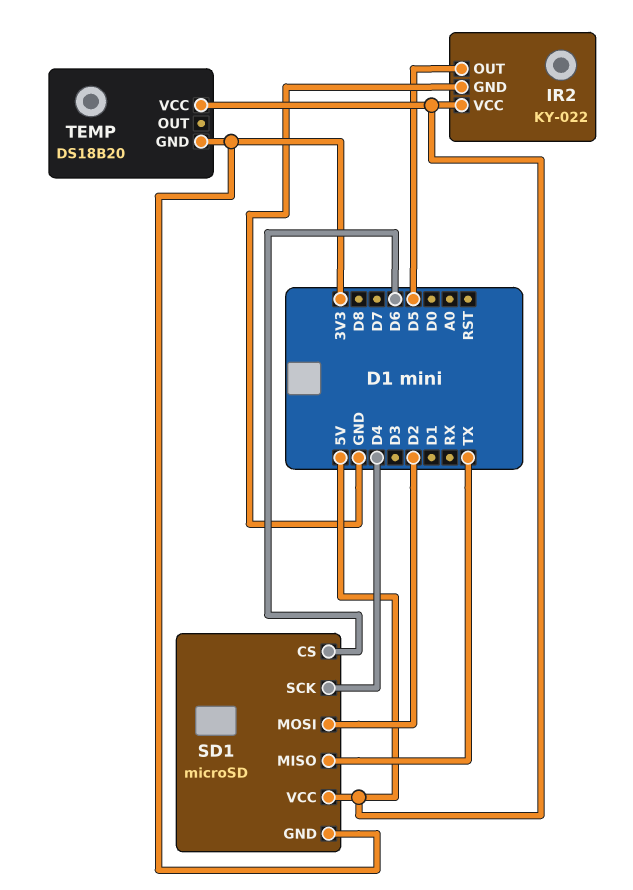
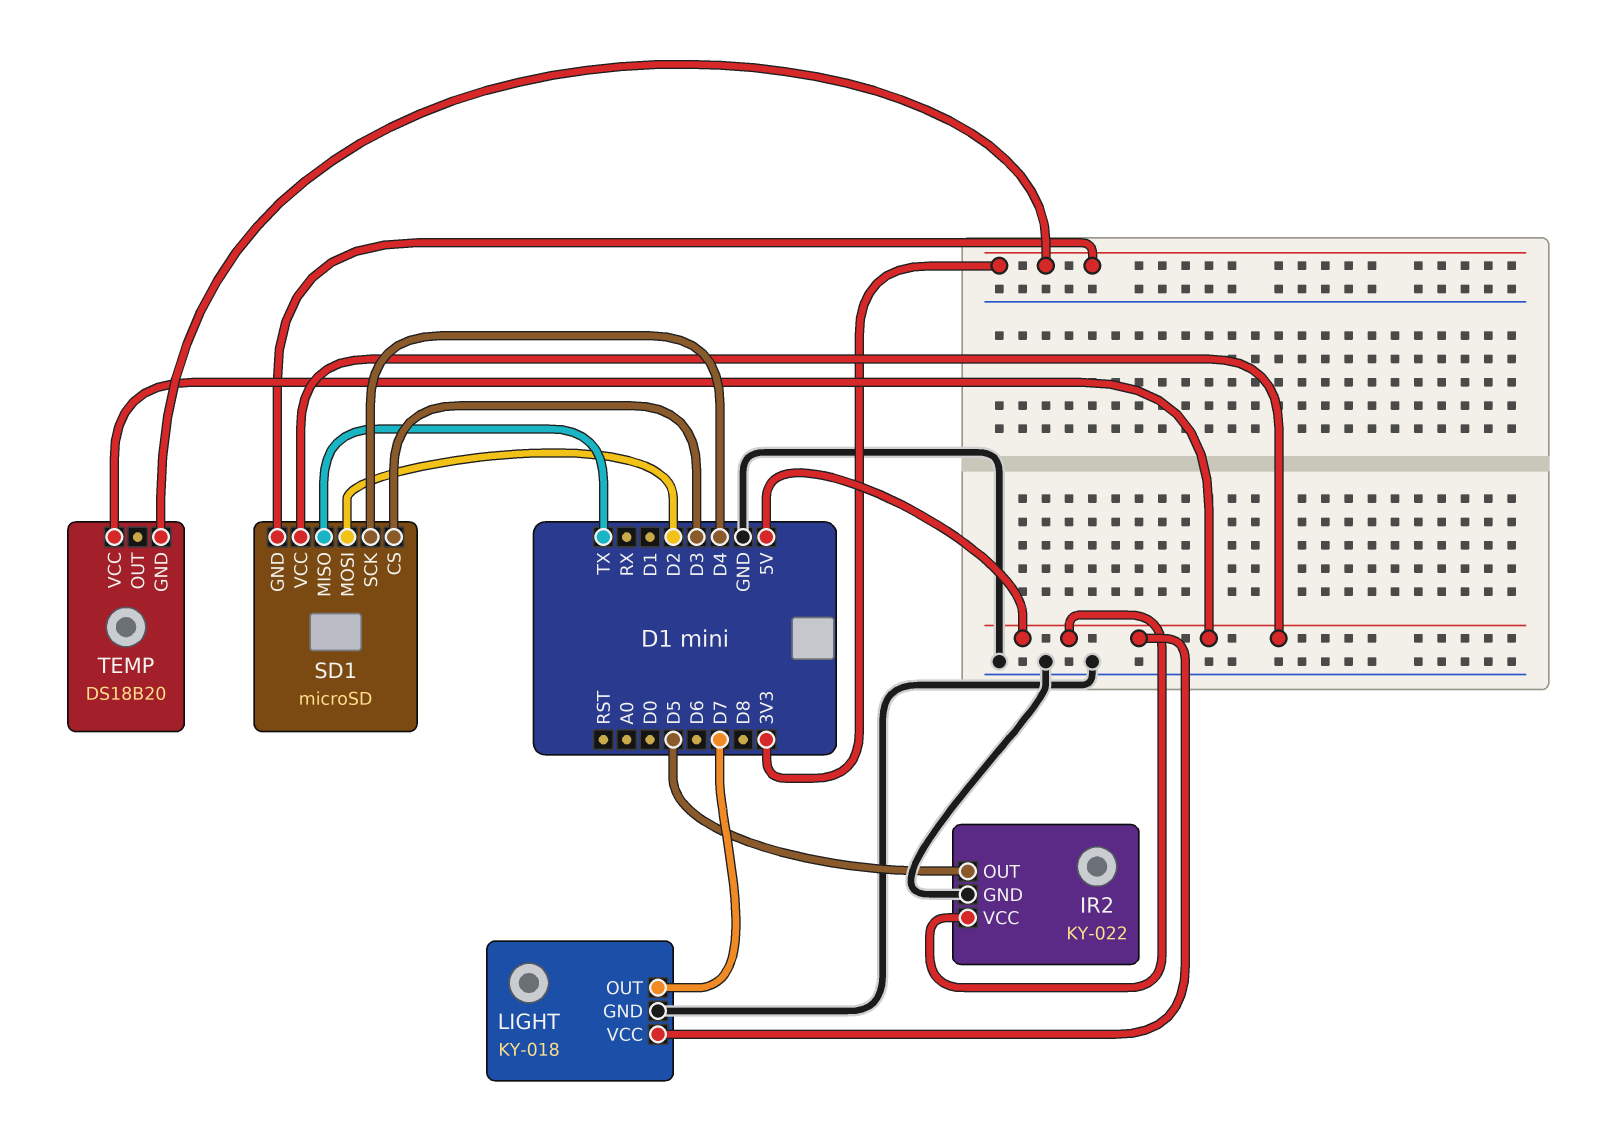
LIGHT: none -> KY-018
LIGHT pin GND: none -> GND
LIGHT pin OUT: none -> D7
LIGHT pin VCC: none -> 5V
SD1 pin CS: D6 -> D3

